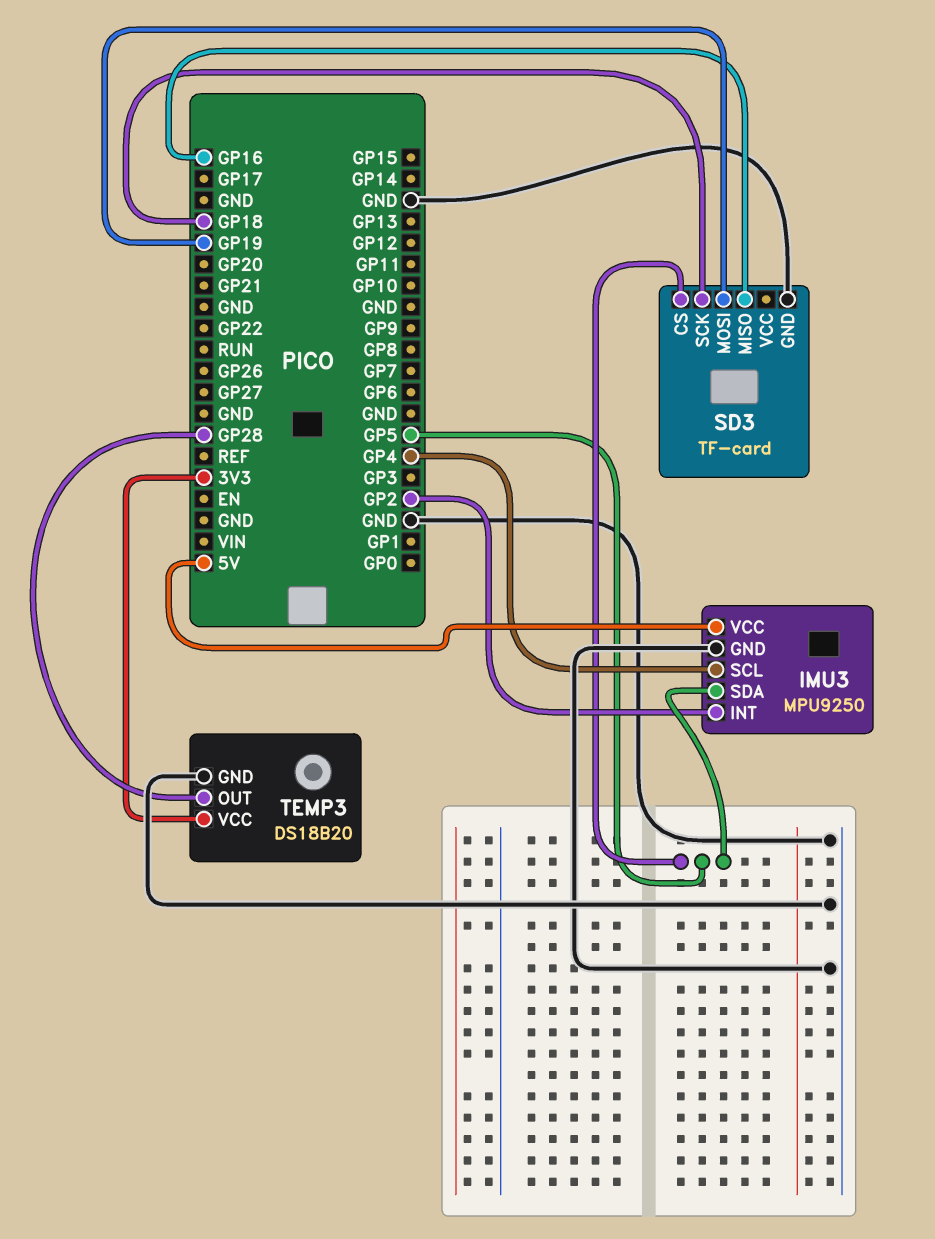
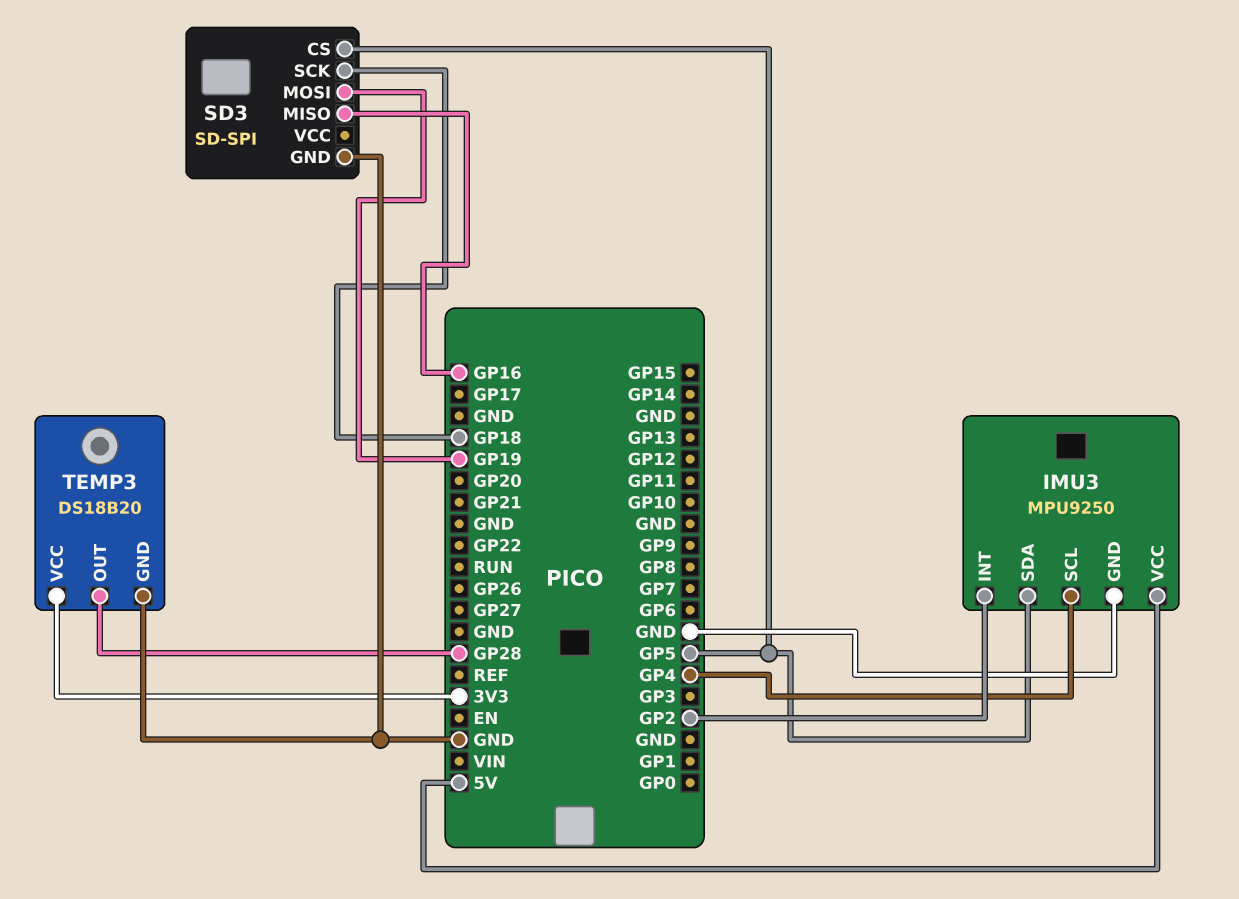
SD3: TF-card -> SD-SPI

